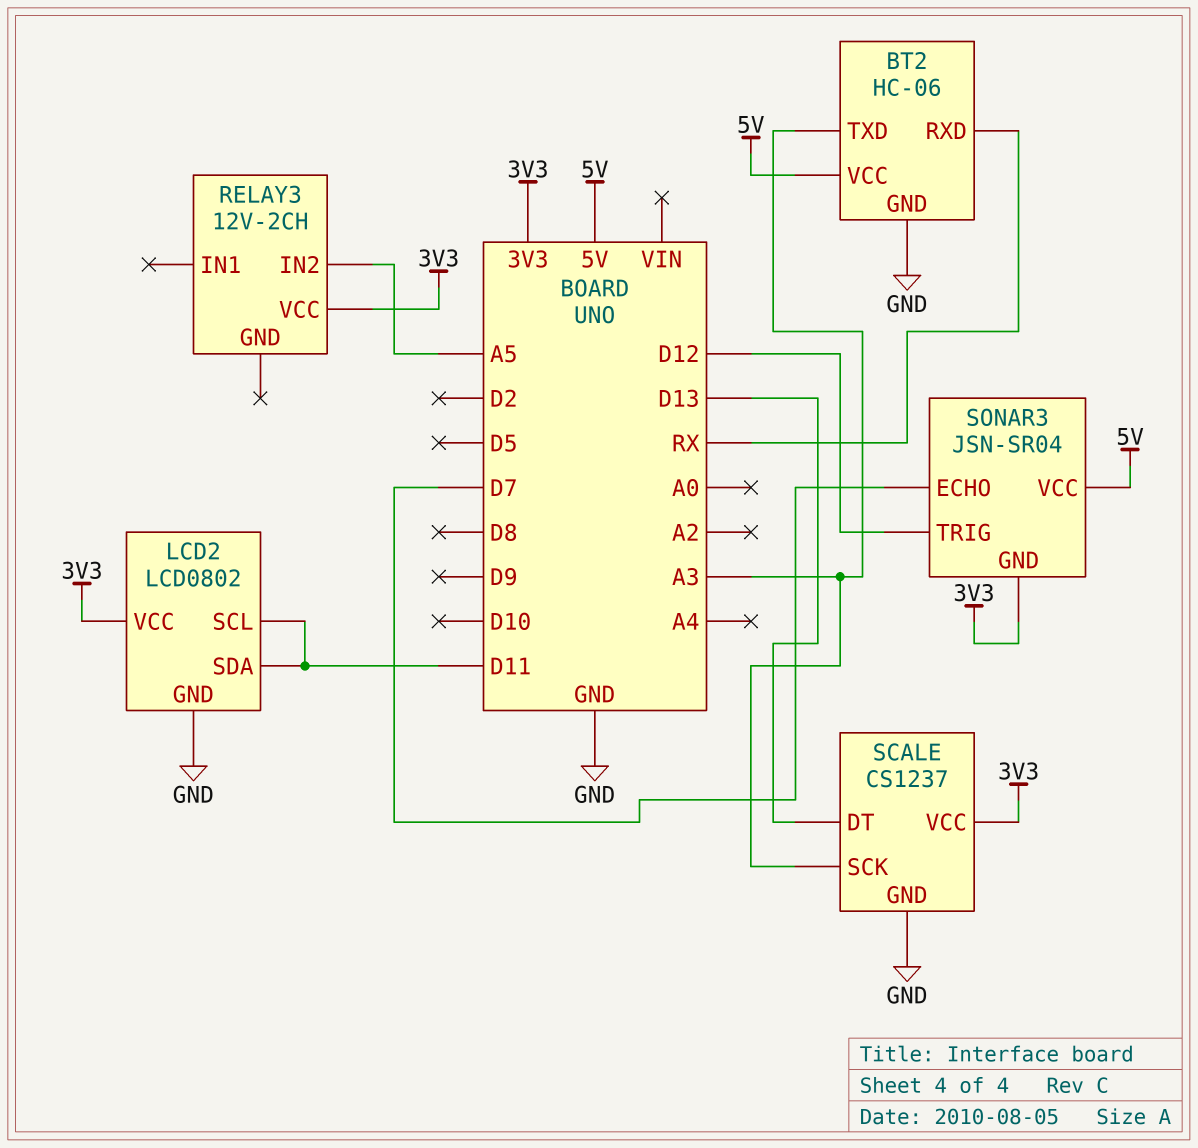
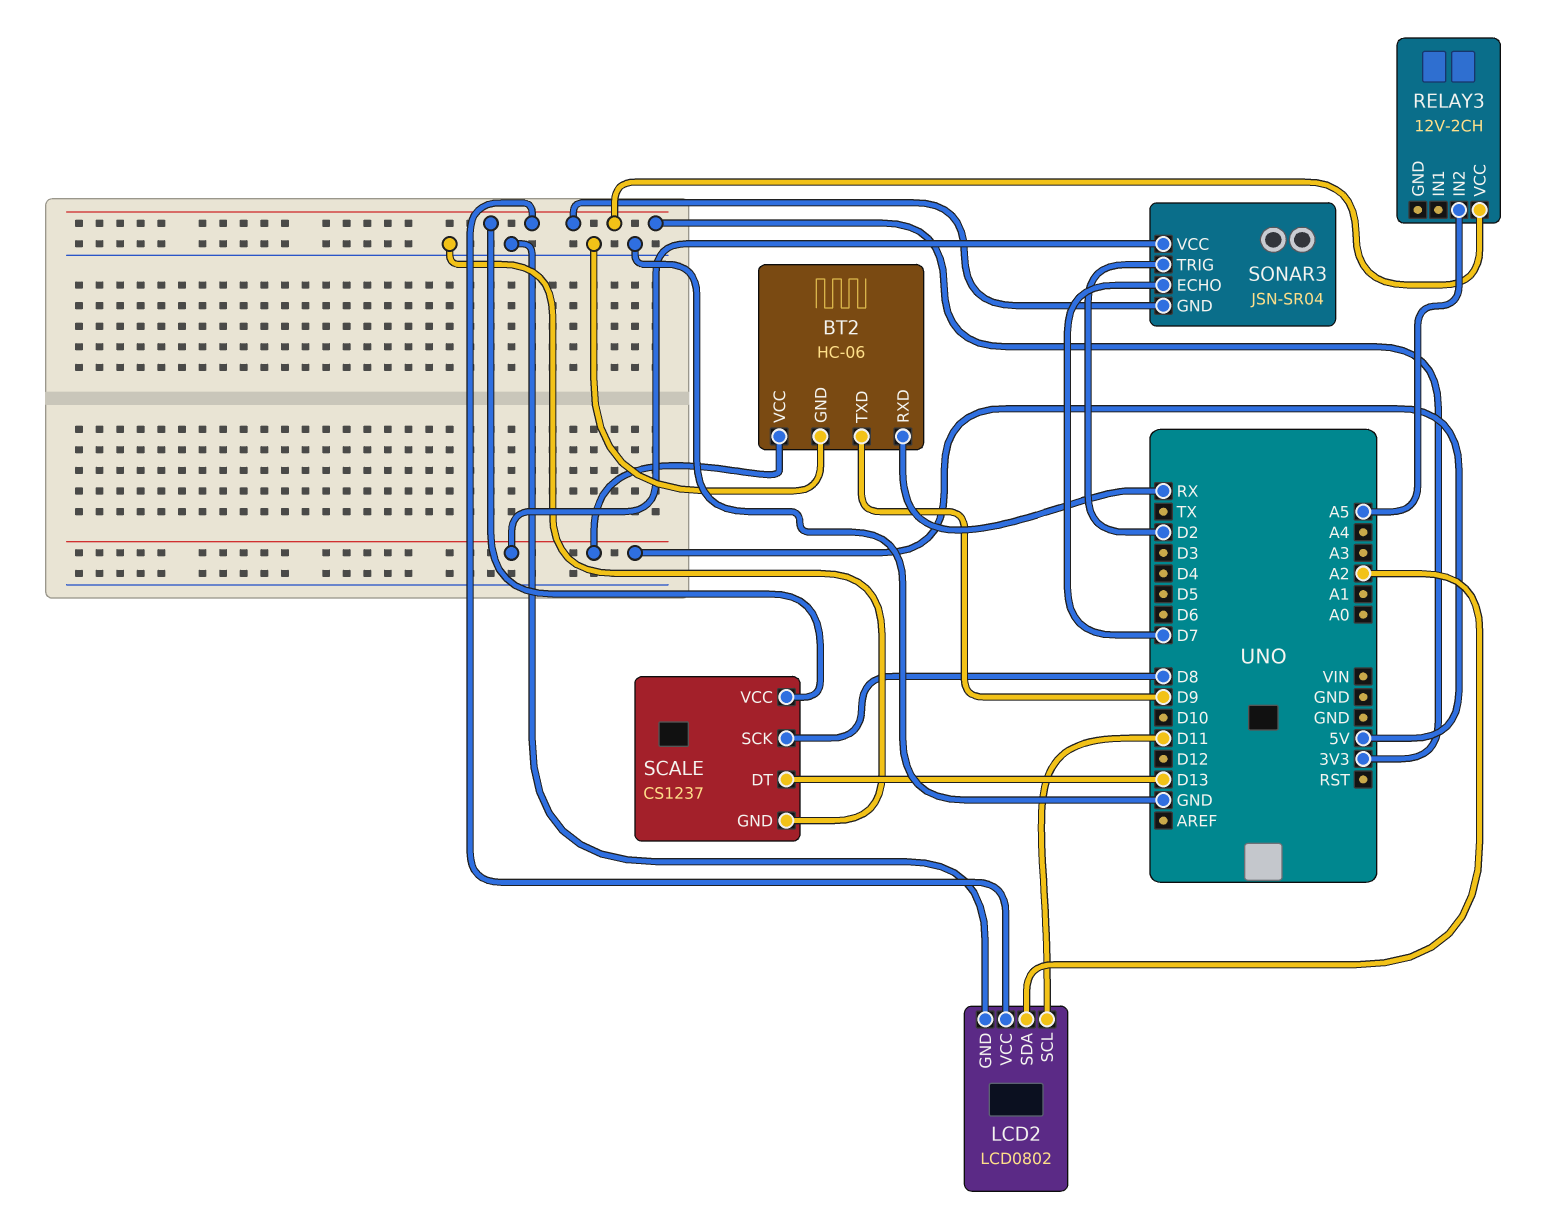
BT2 pin TXD: A3 -> D9
LCD2 pin SDA: D11 -> A2
SCALE pin SCK: A3 -> D8
SONAR3 pin TRIG: D12 -> D2

